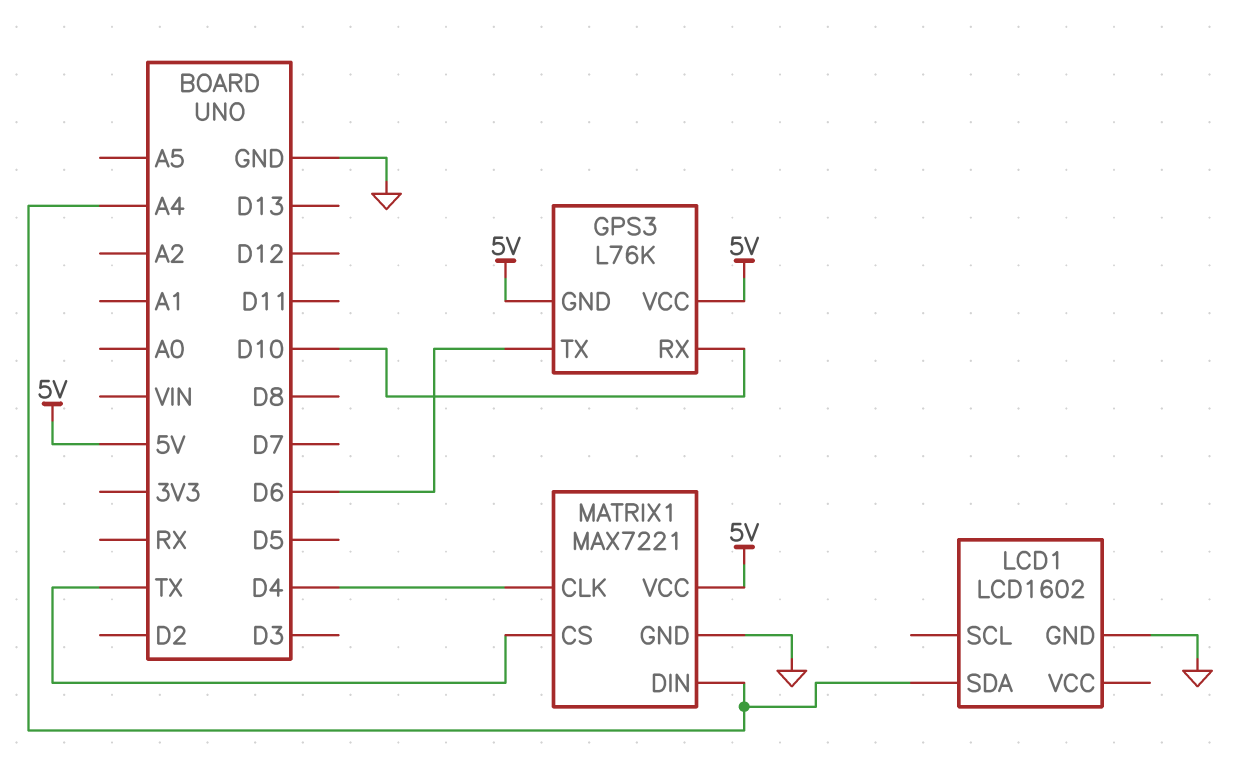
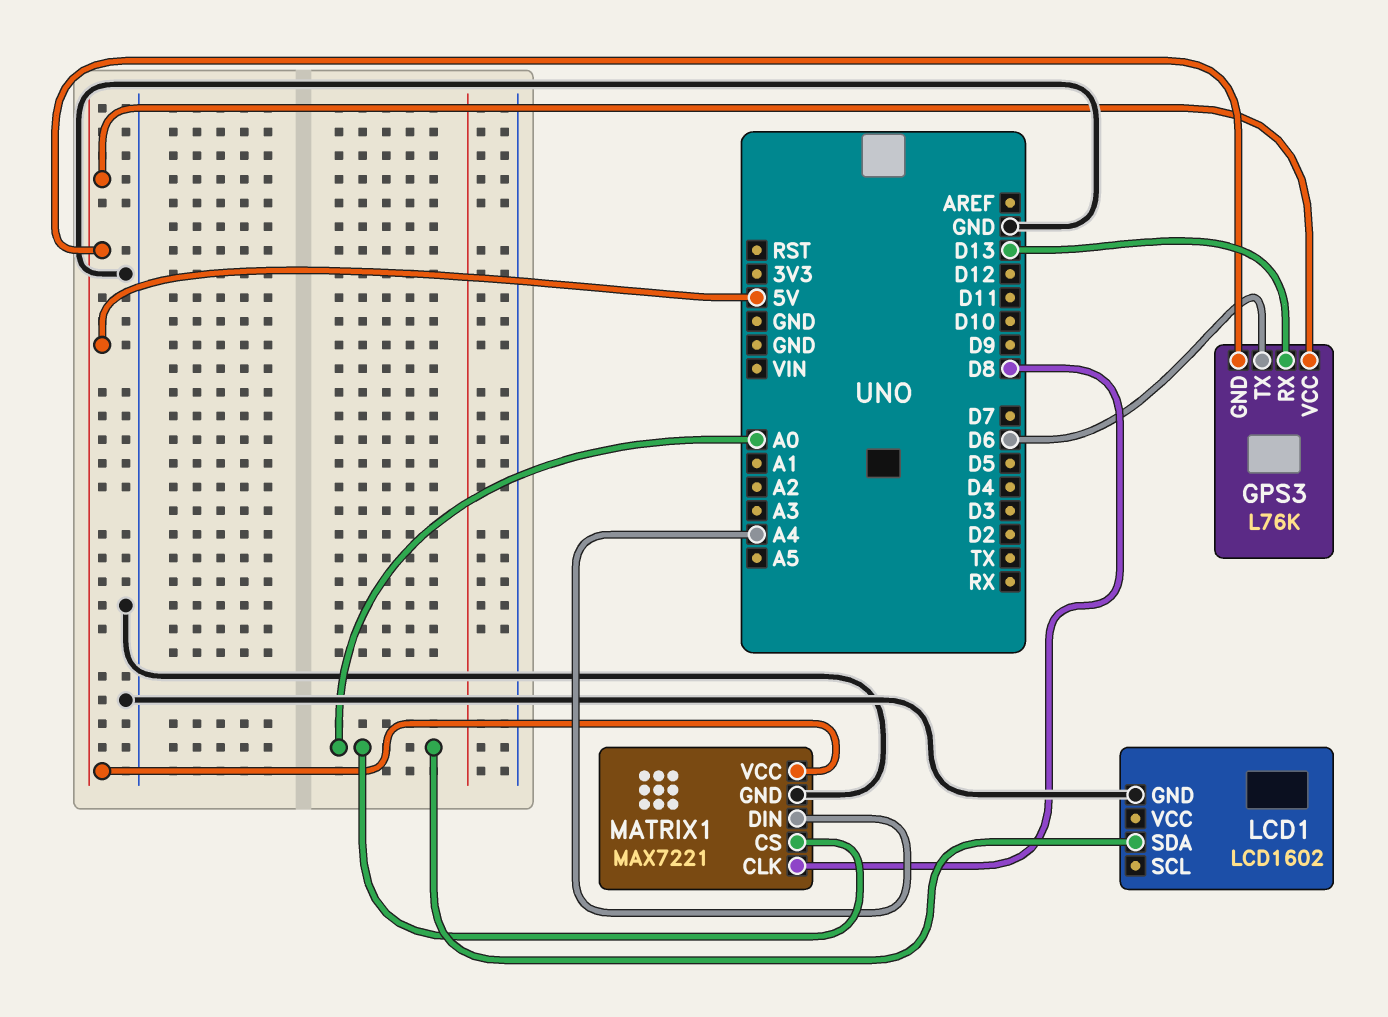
GPS3 pin RX: D10 -> D13
LCD1 pin SDA: A4 -> A0
MATRIX1 pin CLK: D4 -> D8
MATRIX1 pin CS: TX -> A0

